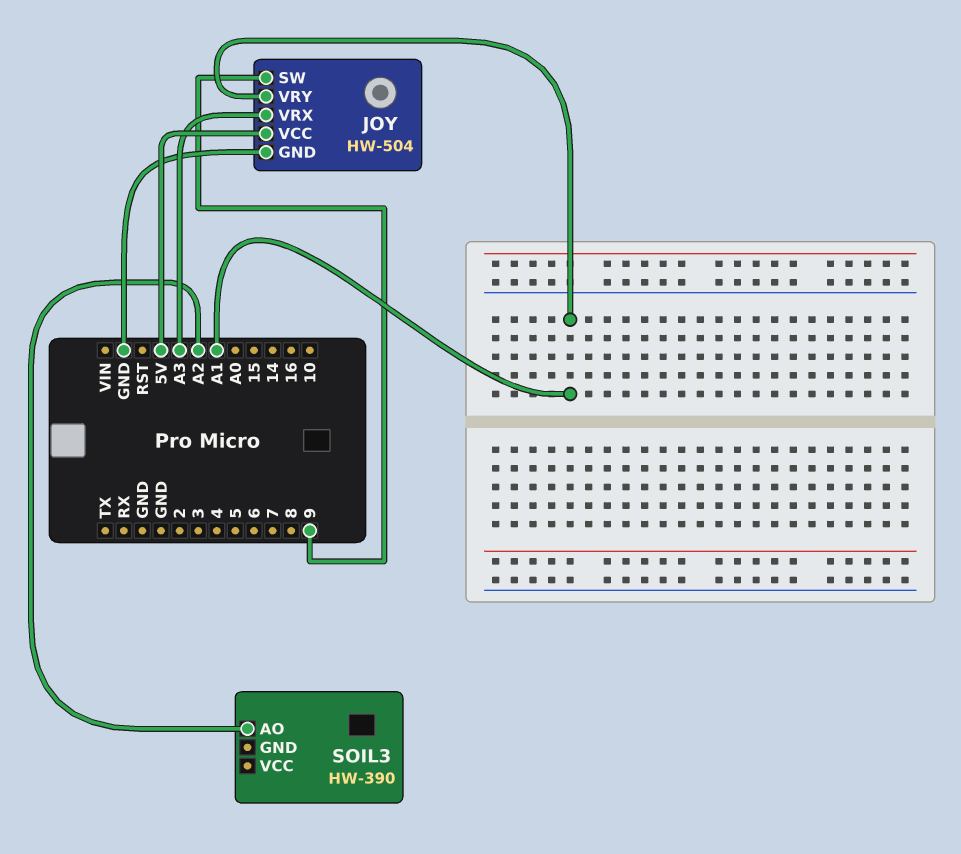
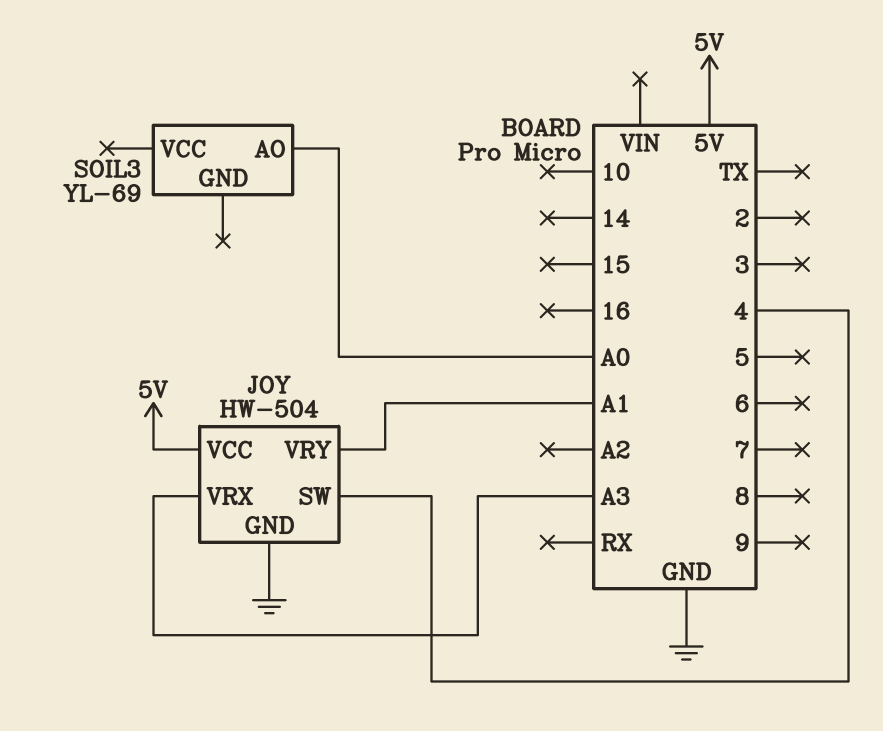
JOY pin SW: 9 -> 4
SOIL3: HW-390 -> YL-69
SOIL3 pin AO: A2 -> A0

